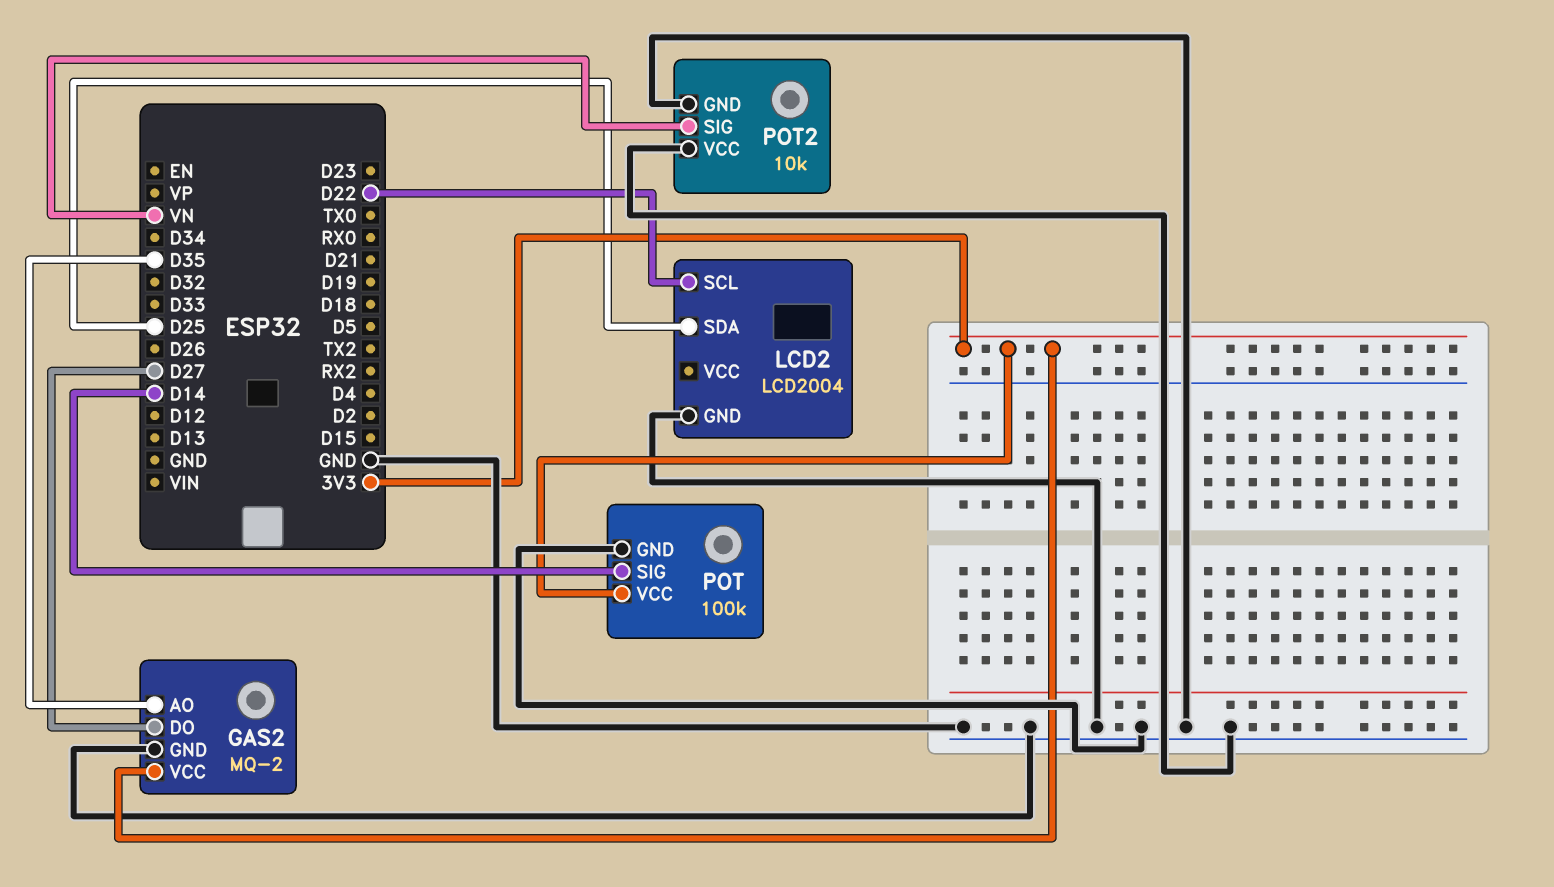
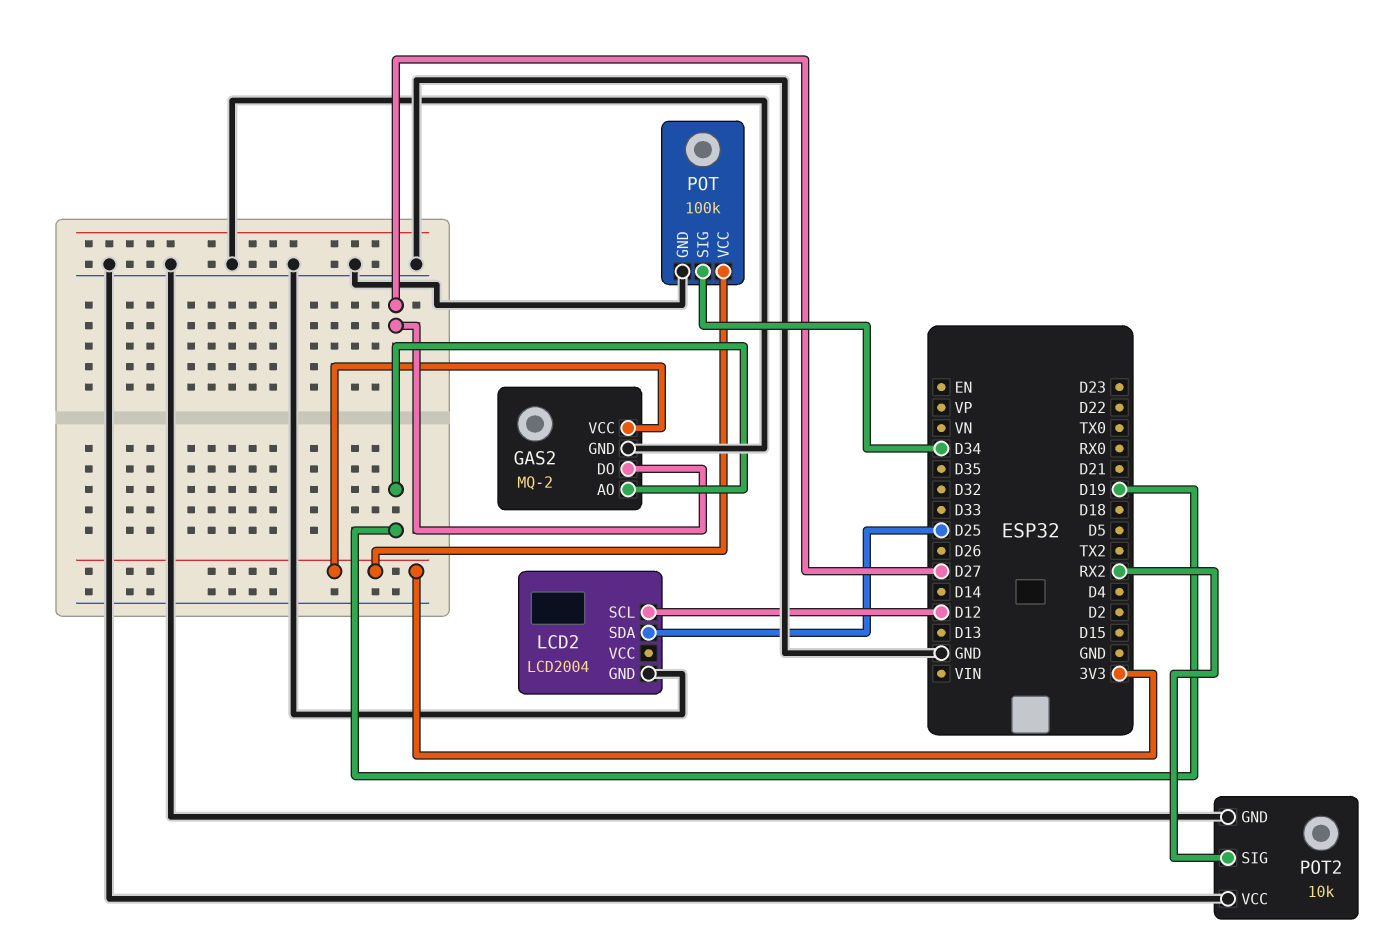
GAS2 pin AO: D35 -> D19
LCD2 pin SCL: D22 -> D12
POT pin SIG: D14 -> D34
POT2 pin SIG: VN -> RX2

